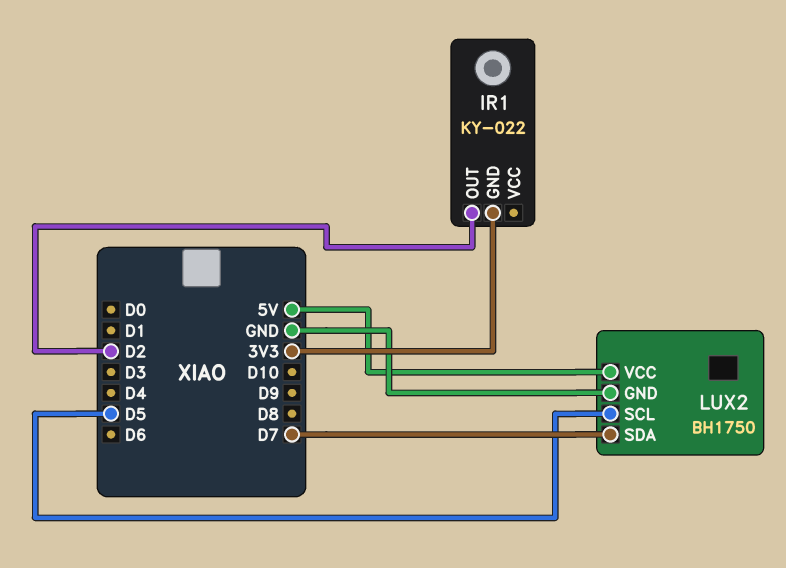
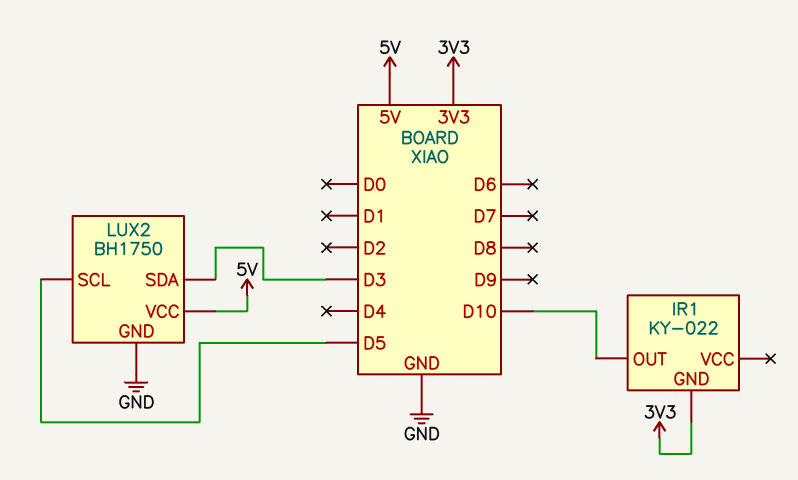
IR1 pin OUT: D2 -> D10
LUX2 pin SDA: D7 -> D3

